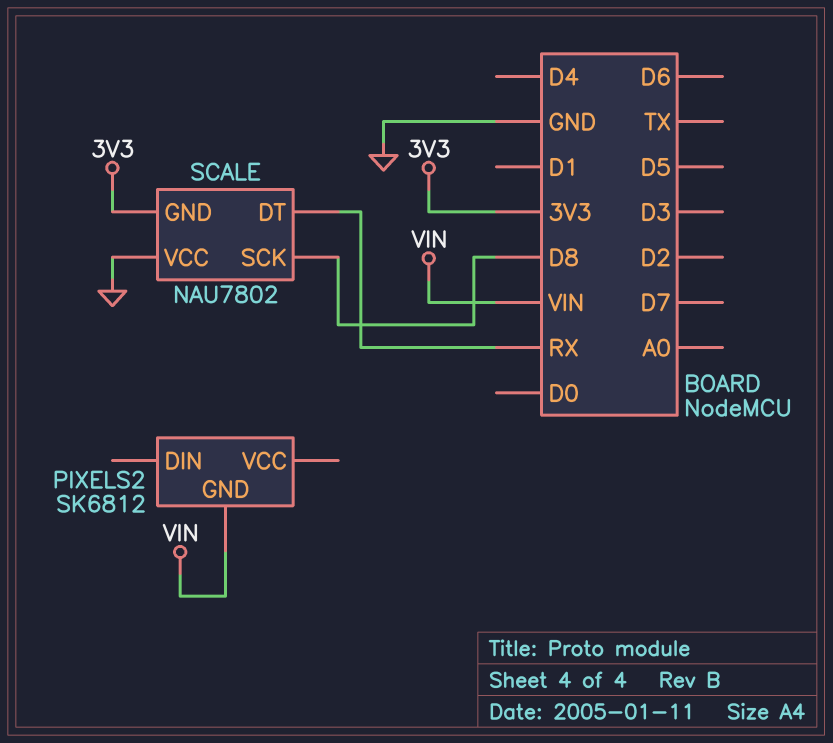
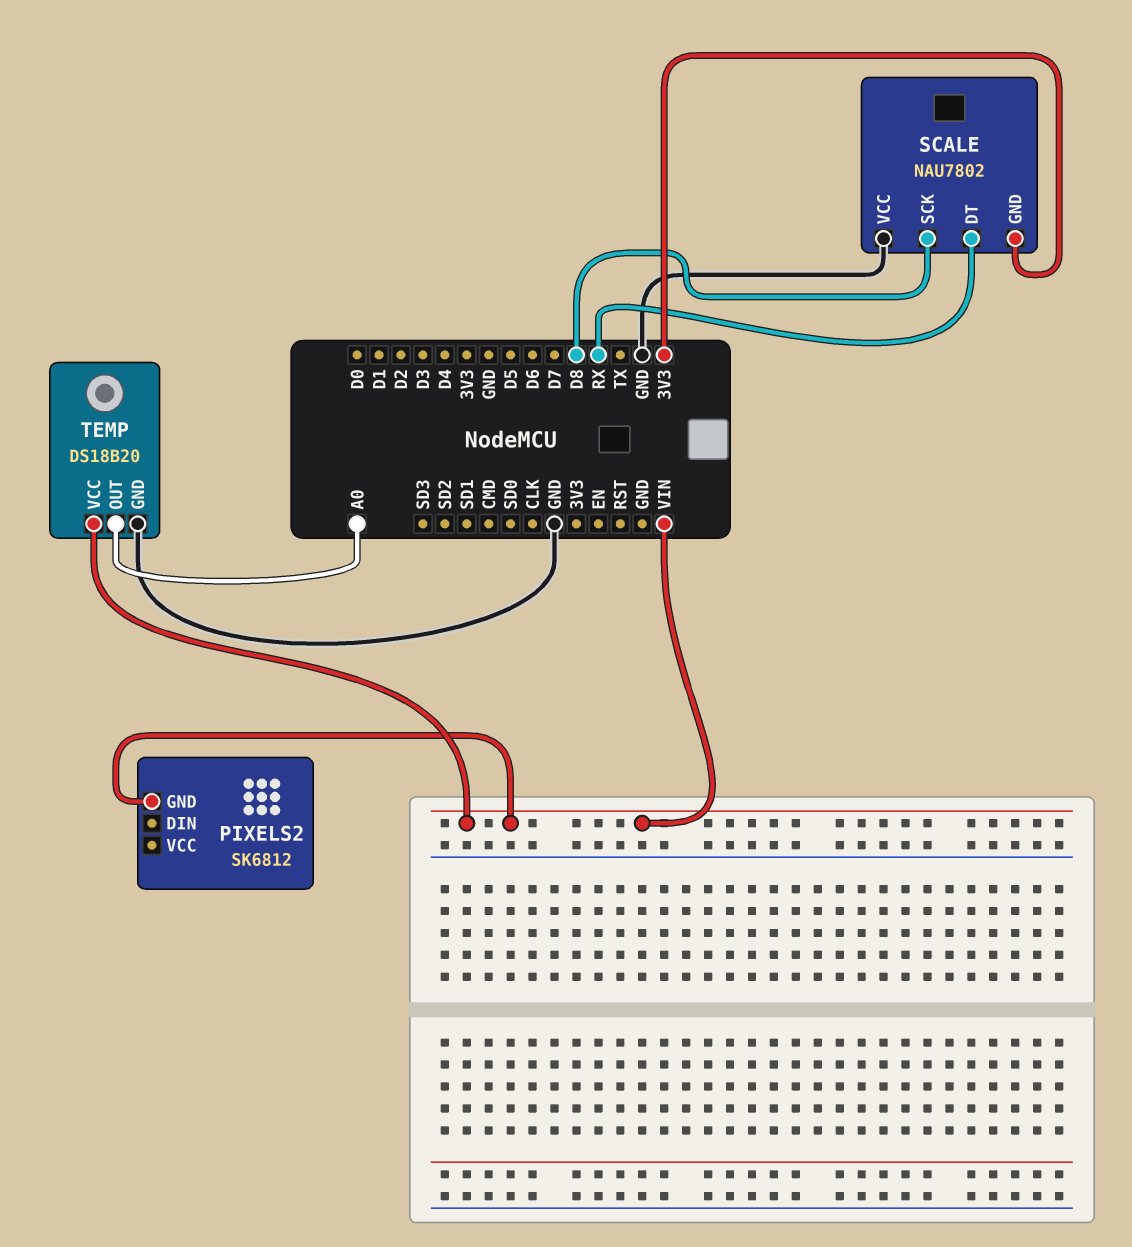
TEMP: none -> DS18B20
TEMP pin GND: none -> GND
TEMP pin OUT: none -> A0
TEMP pin VCC: none -> VIN

